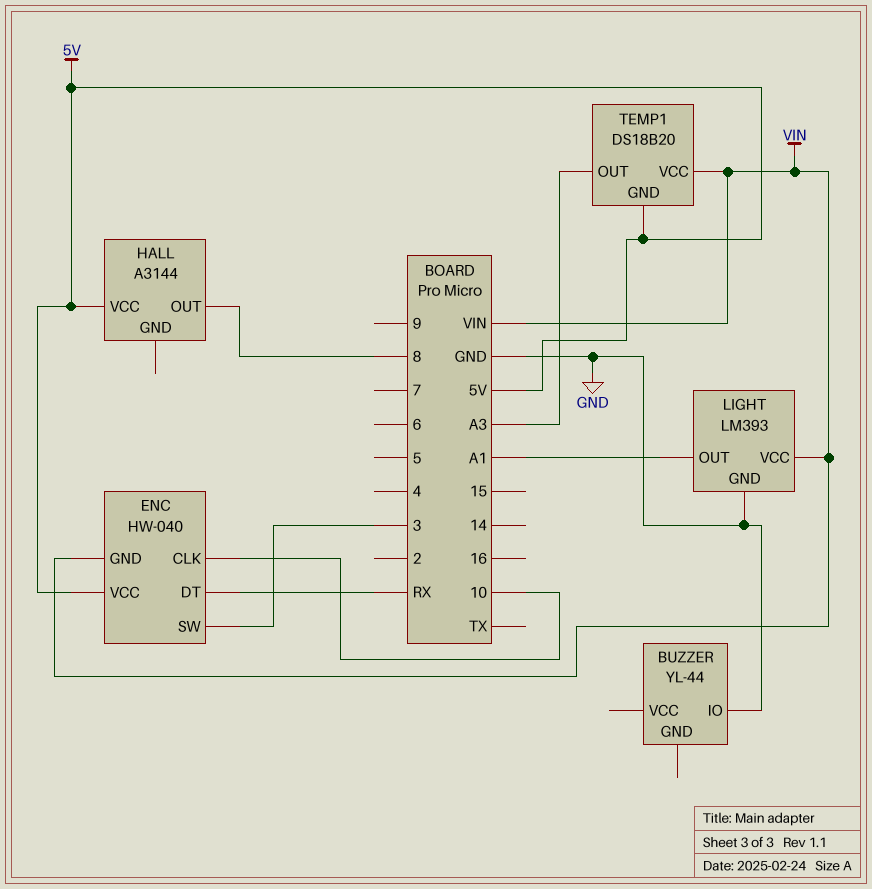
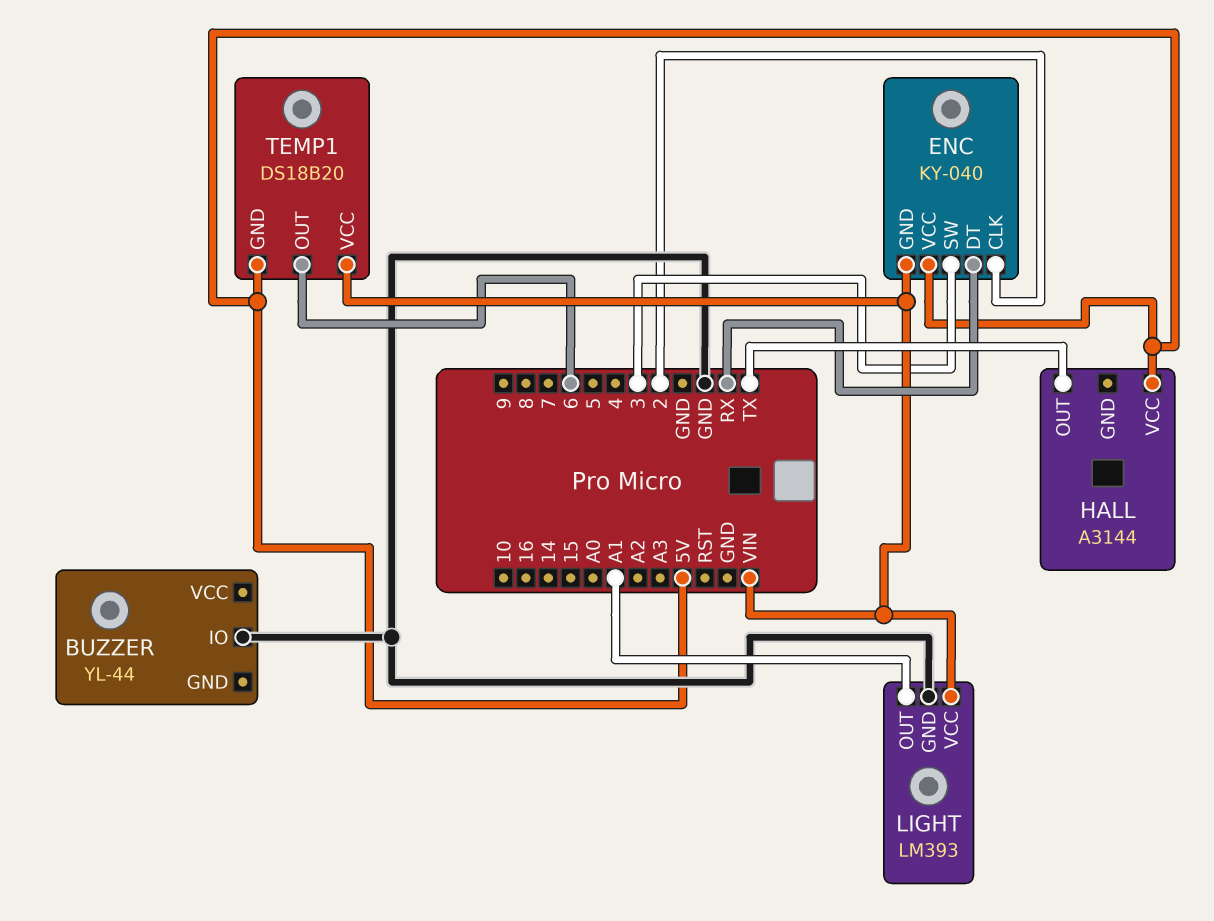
ENC: HW-040 -> KY-040
ENC pin CLK: 10 -> 2
HALL pin OUT: 8 -> TX
TEMP1 pin OUT: A3 -> 6

